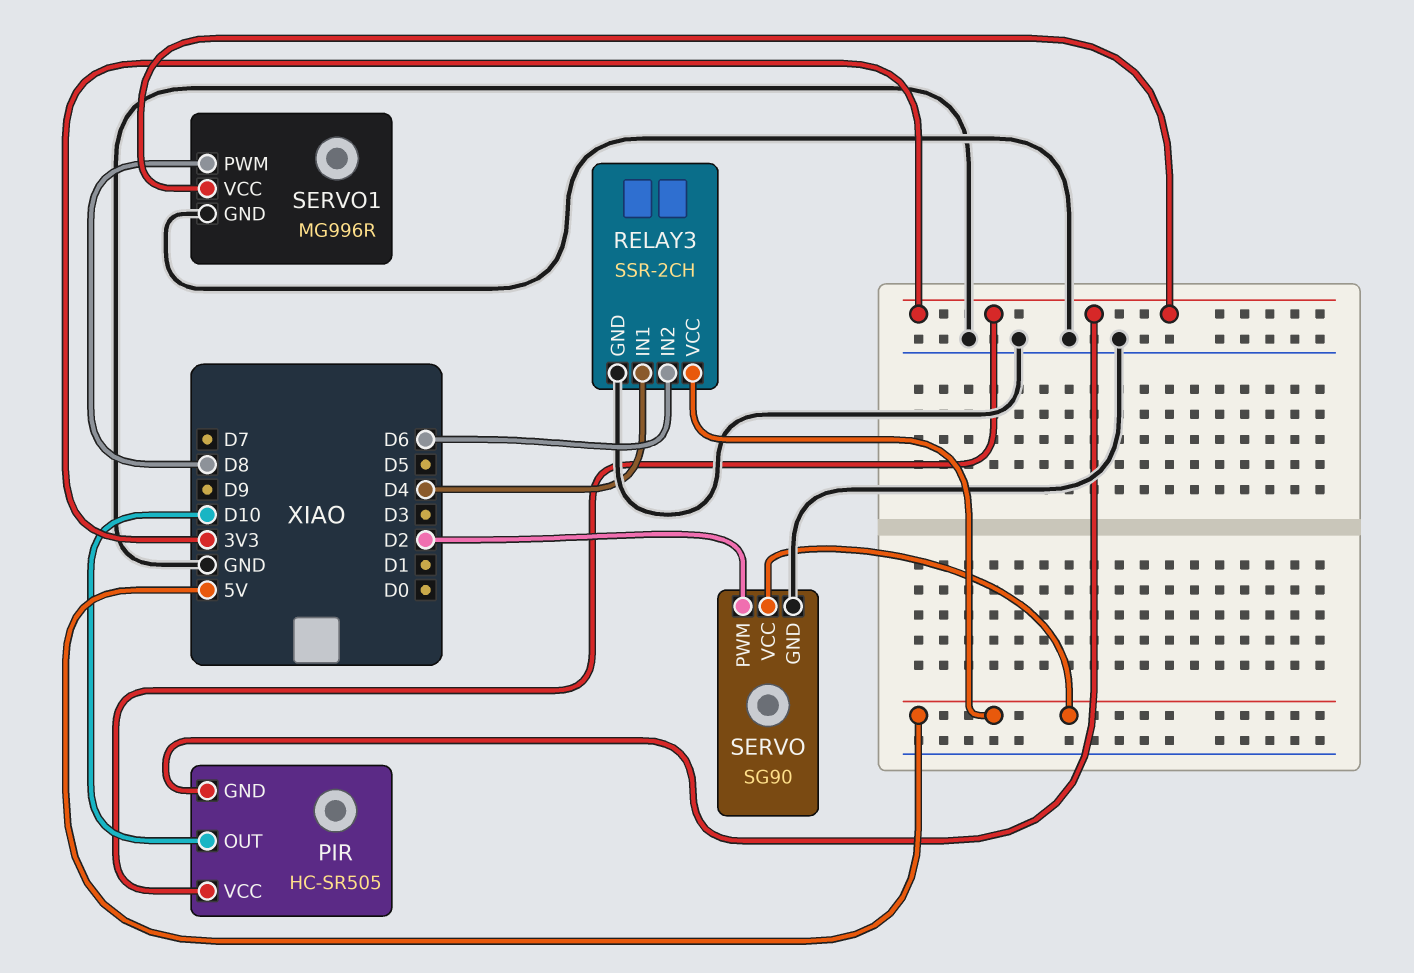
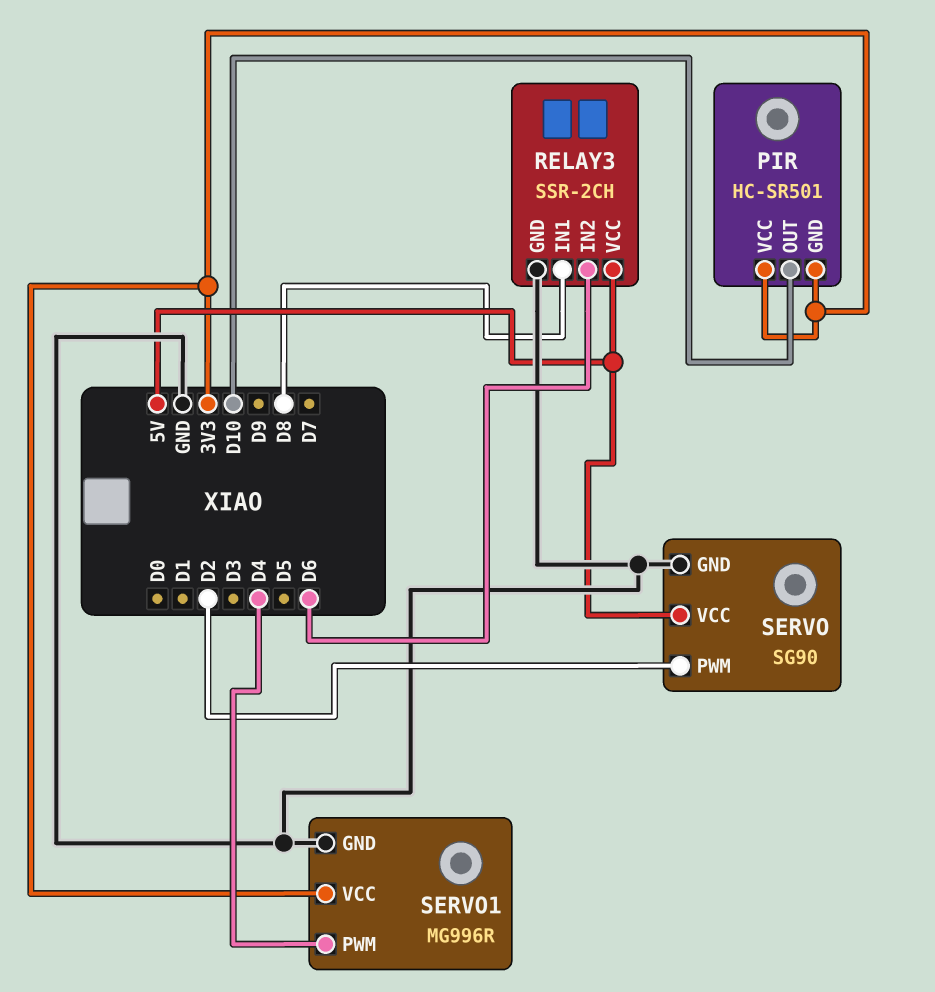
PIR: HC-SR505 -> HC-SR501
RELAY3 pin IN1: D4 -> D8
SERVO1 pin PWM: D8 -> D4

